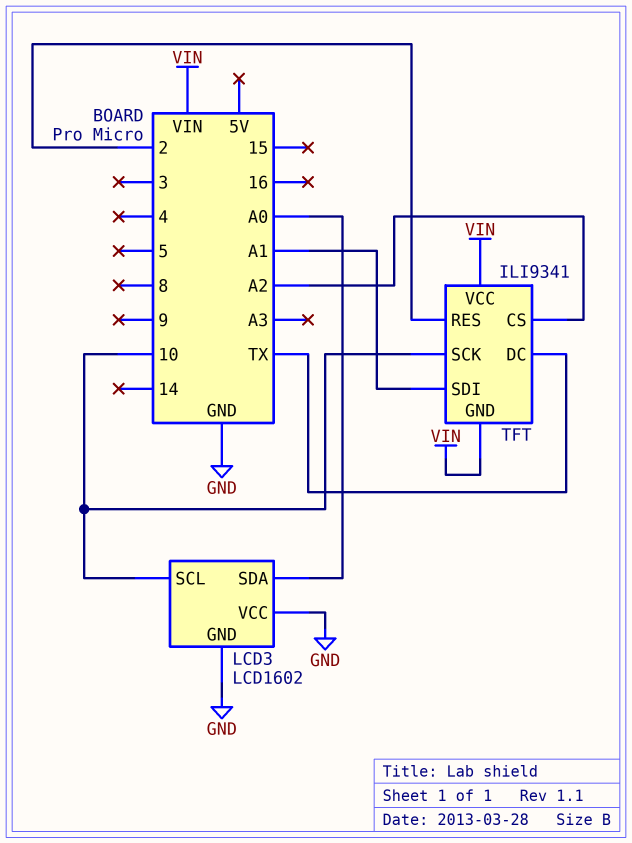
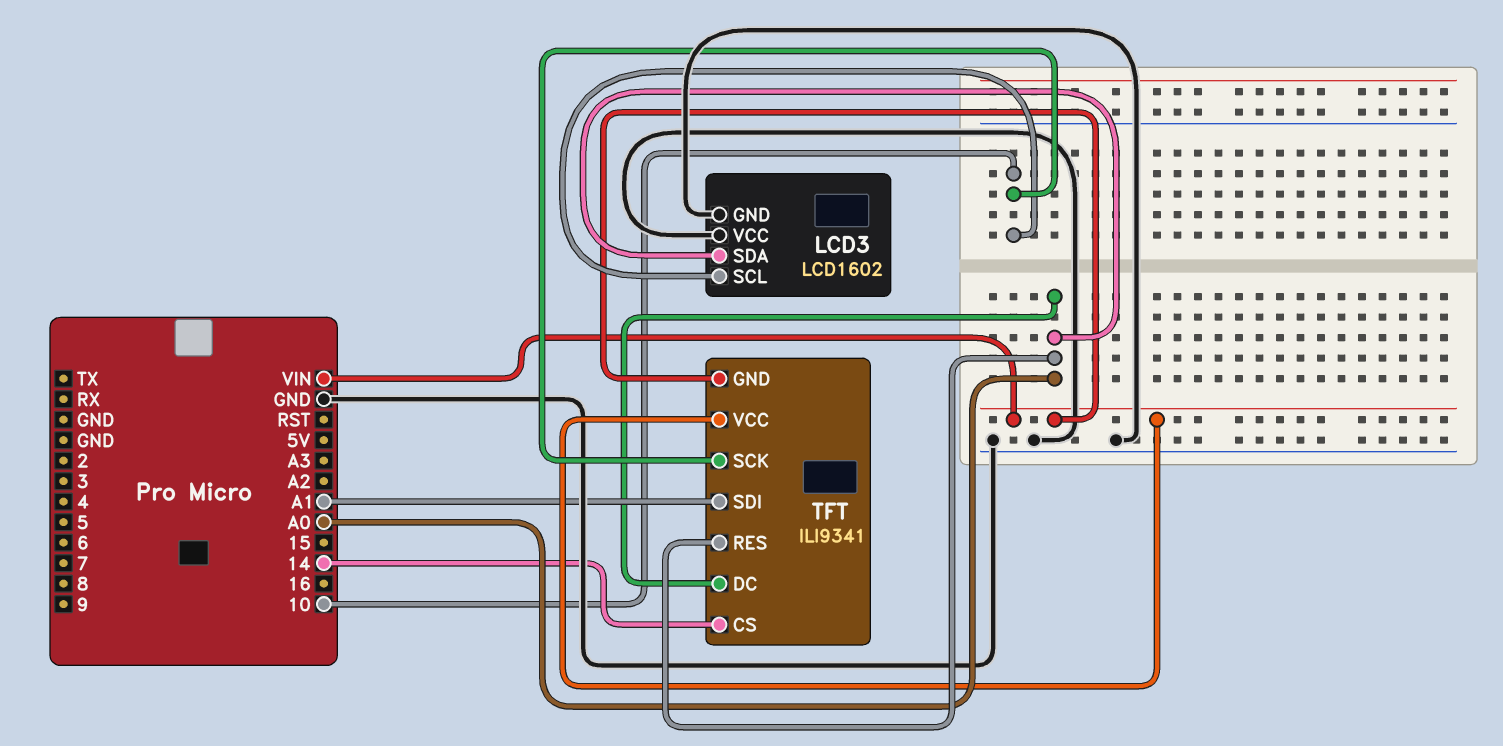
TFT pin CS: A2 -> 14
TFT pin DC: TX -> A0
TFT pin RES: 2 -> A0

